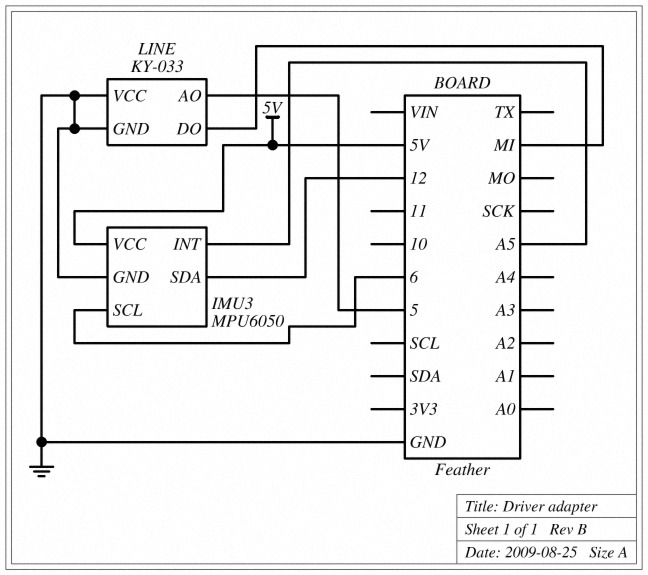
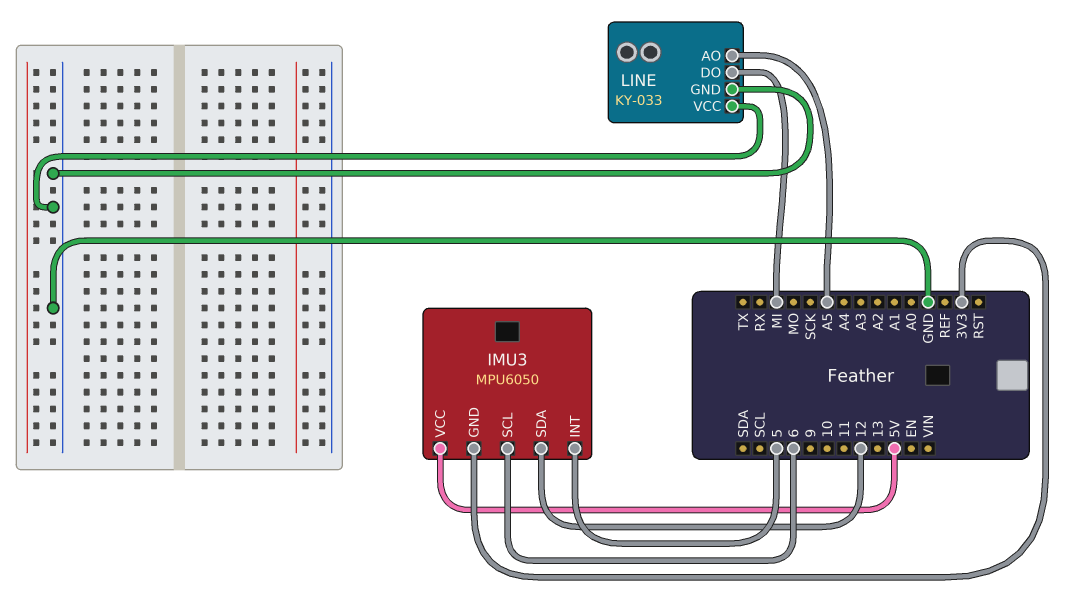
IMU3 pin GND: GND -> 3V3
IMU3 pin INT: A5 -> 5
LINE pin AO: 5 -> A5

